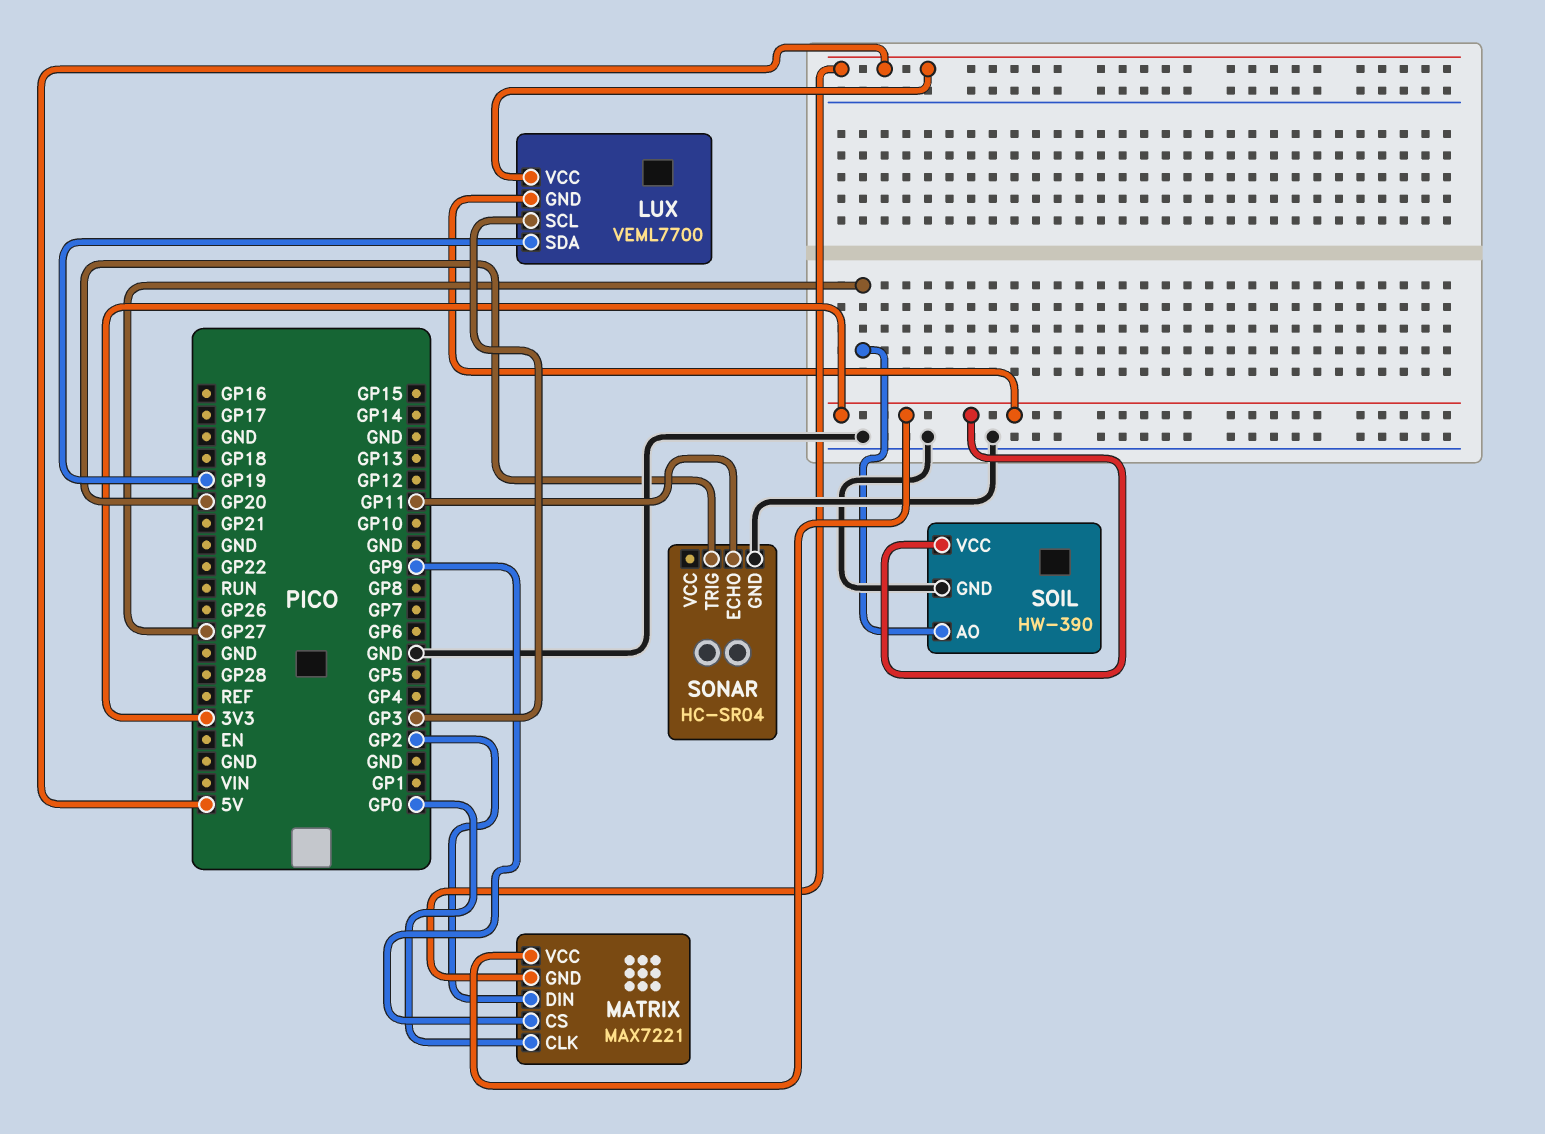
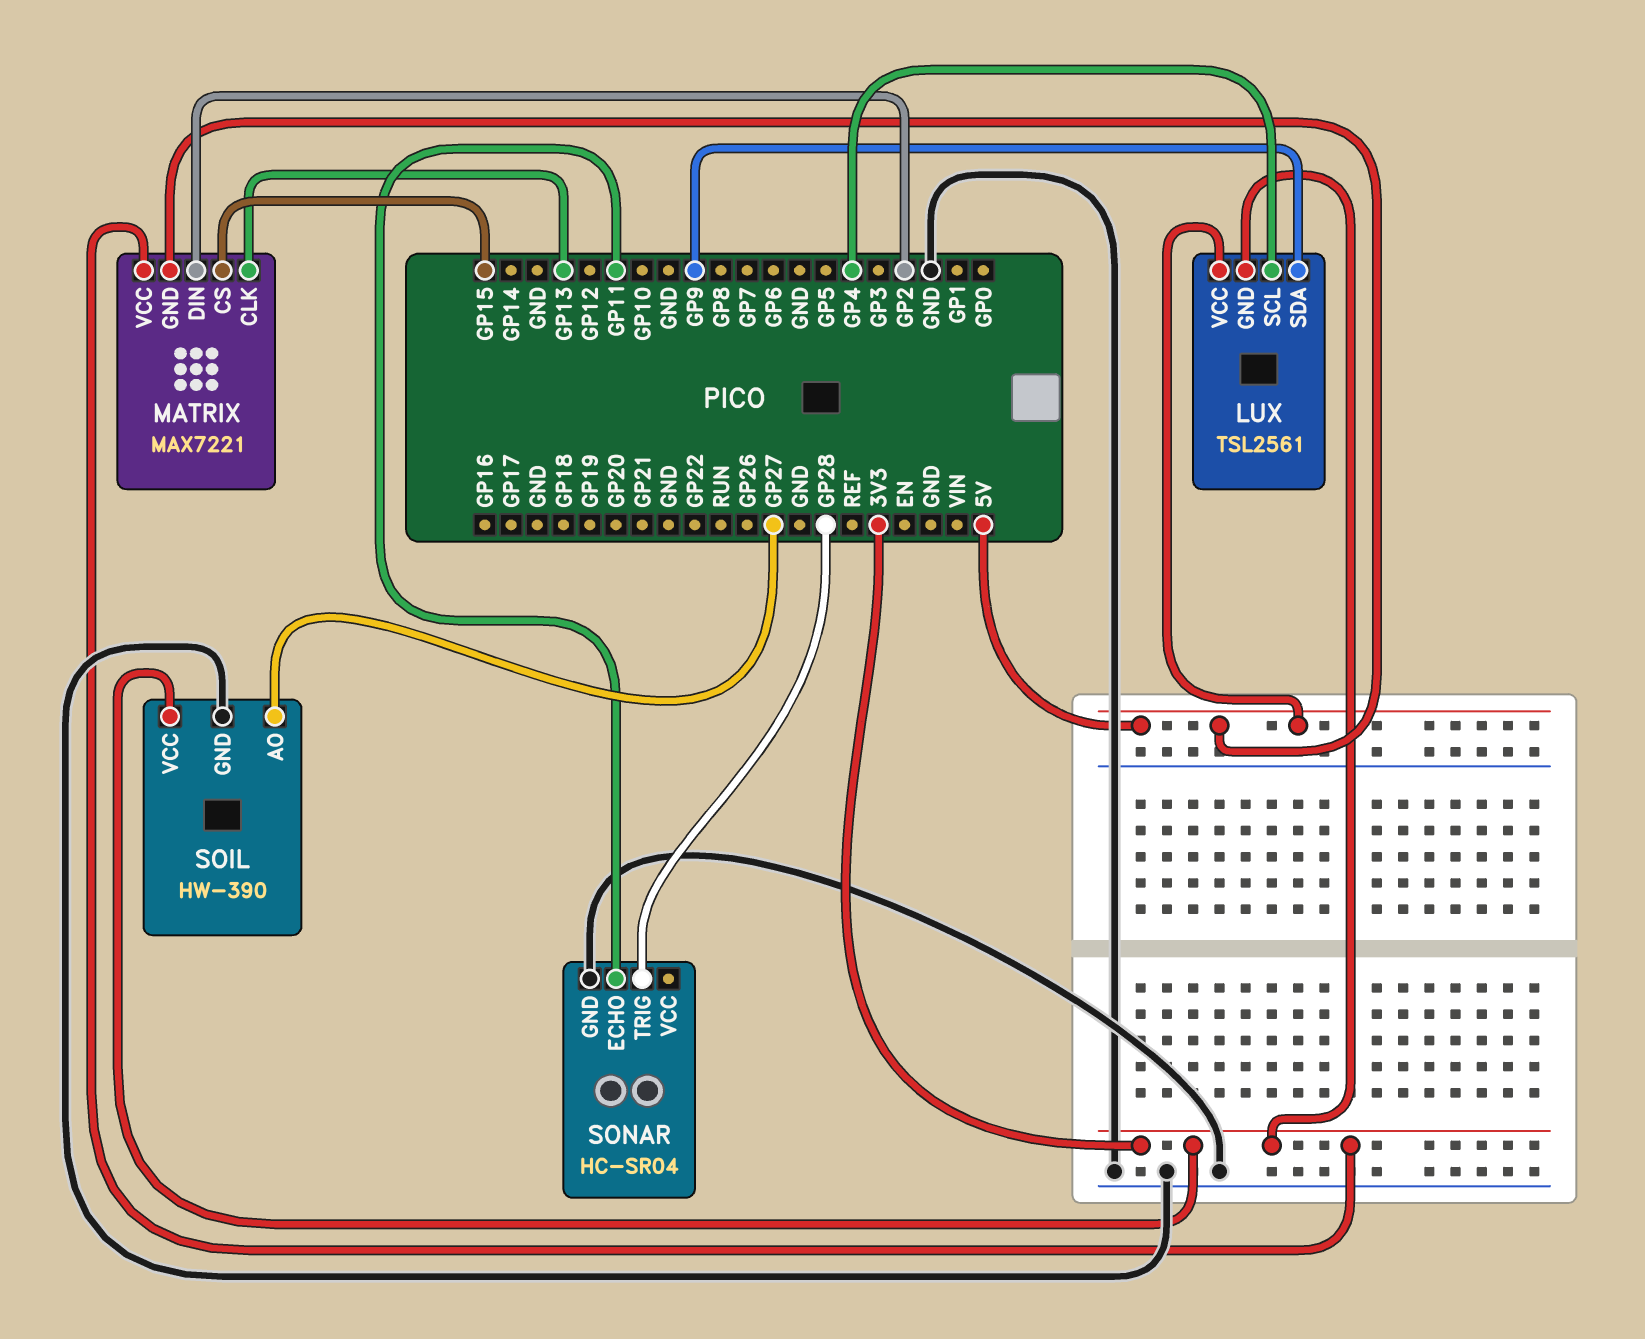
LUX: VEML7700 -> TSL2561
LUX pin SCL: GP3 -> GP4
LUX pin SDA: GP19 -> GP9
MATRIX pin CLK: GP0 -> GP13
MATRIX pin CS: GP9 -> GP15
SONAR pin TRIG: GP20 -> GP28

